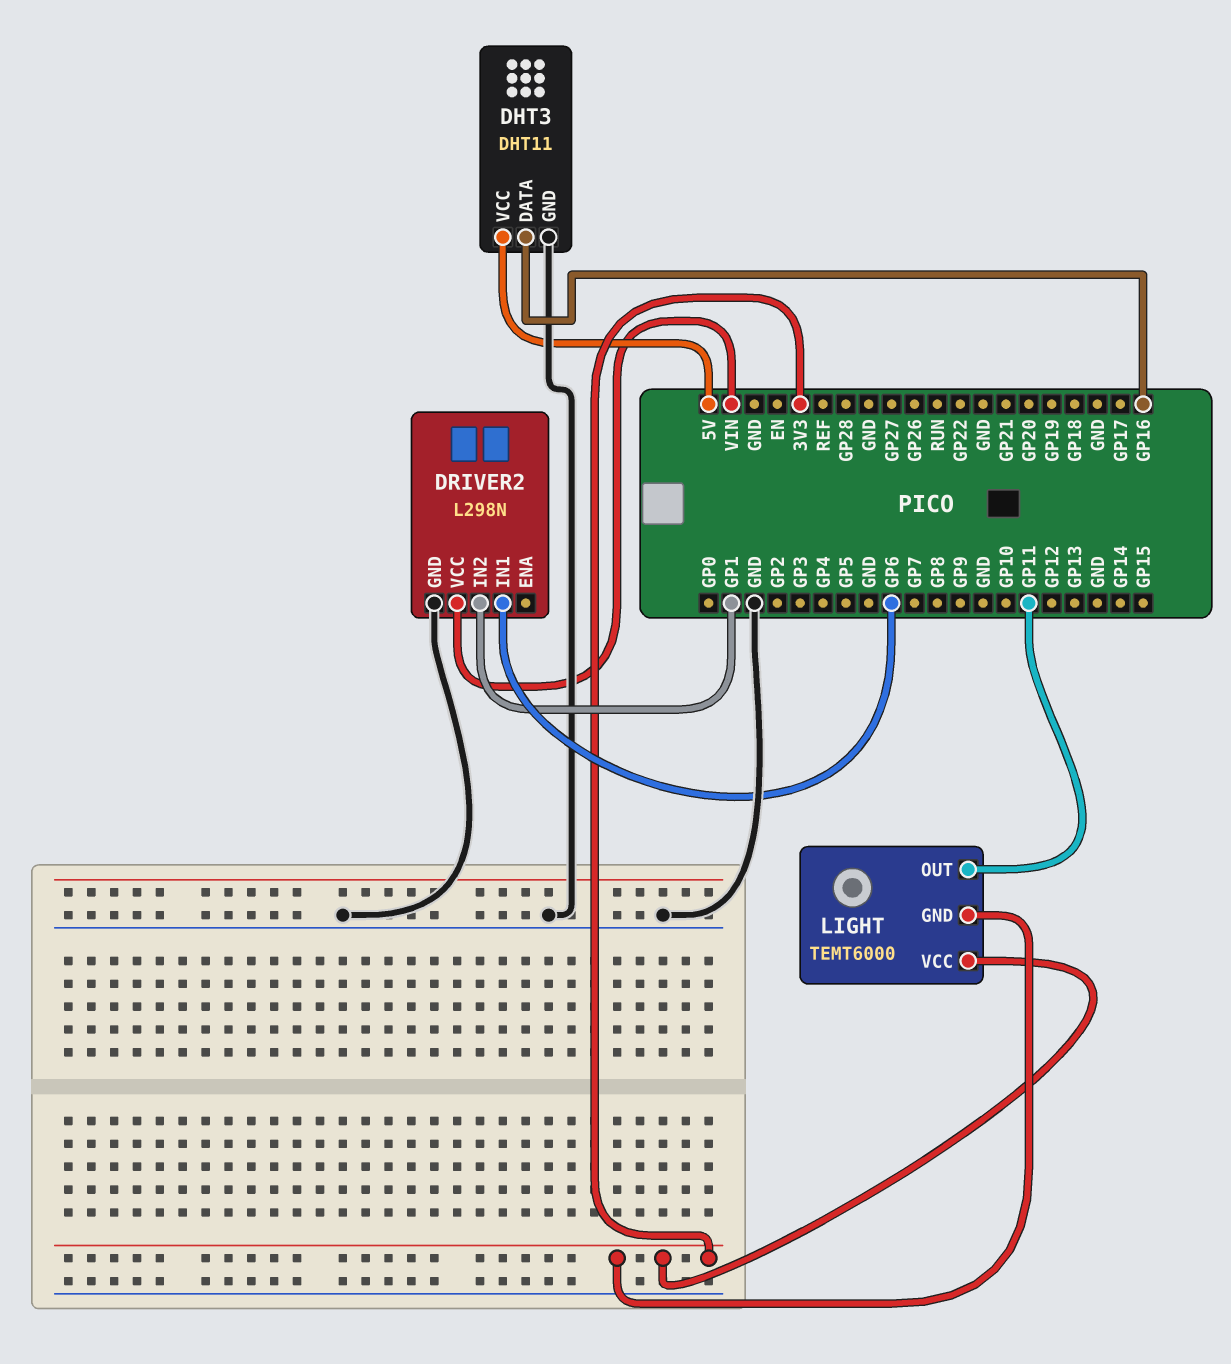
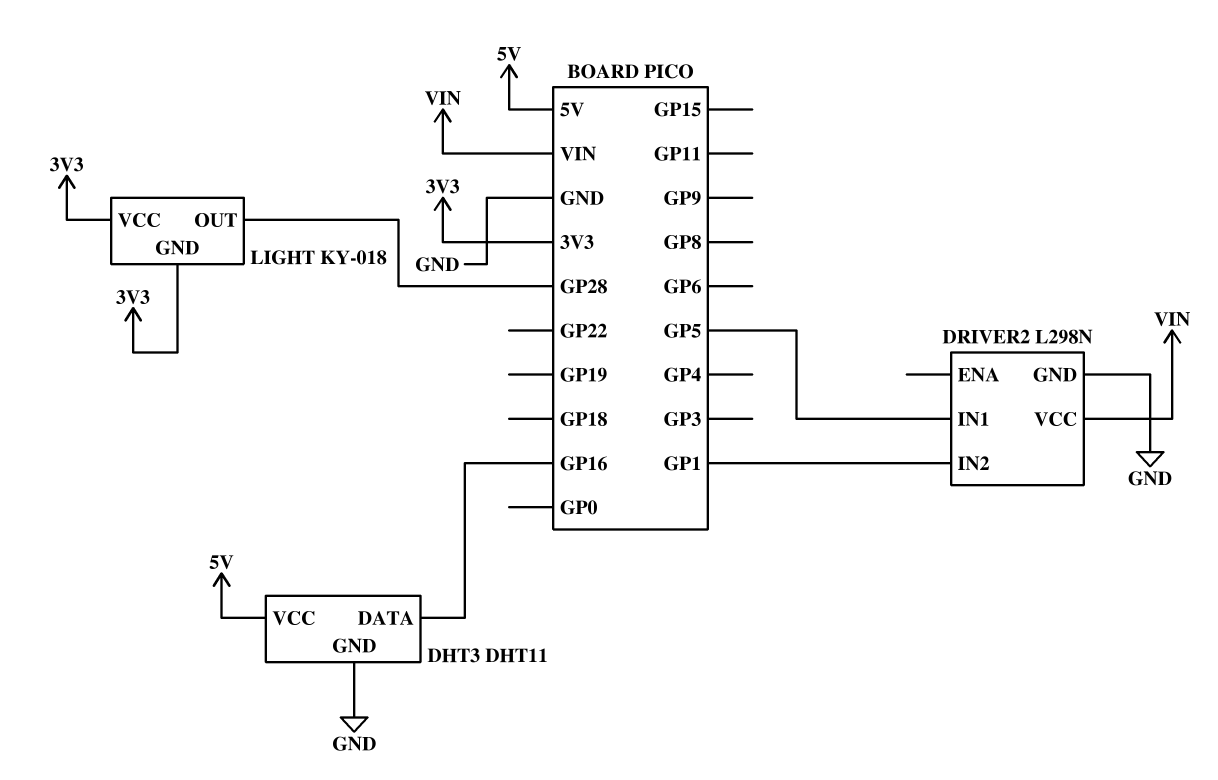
DRIVER2 pin IN1: GP6 -> GP5
LIGHT: TEMT6000 -> KY-018
LIGHT pin OUT: GP11 -> GP28

